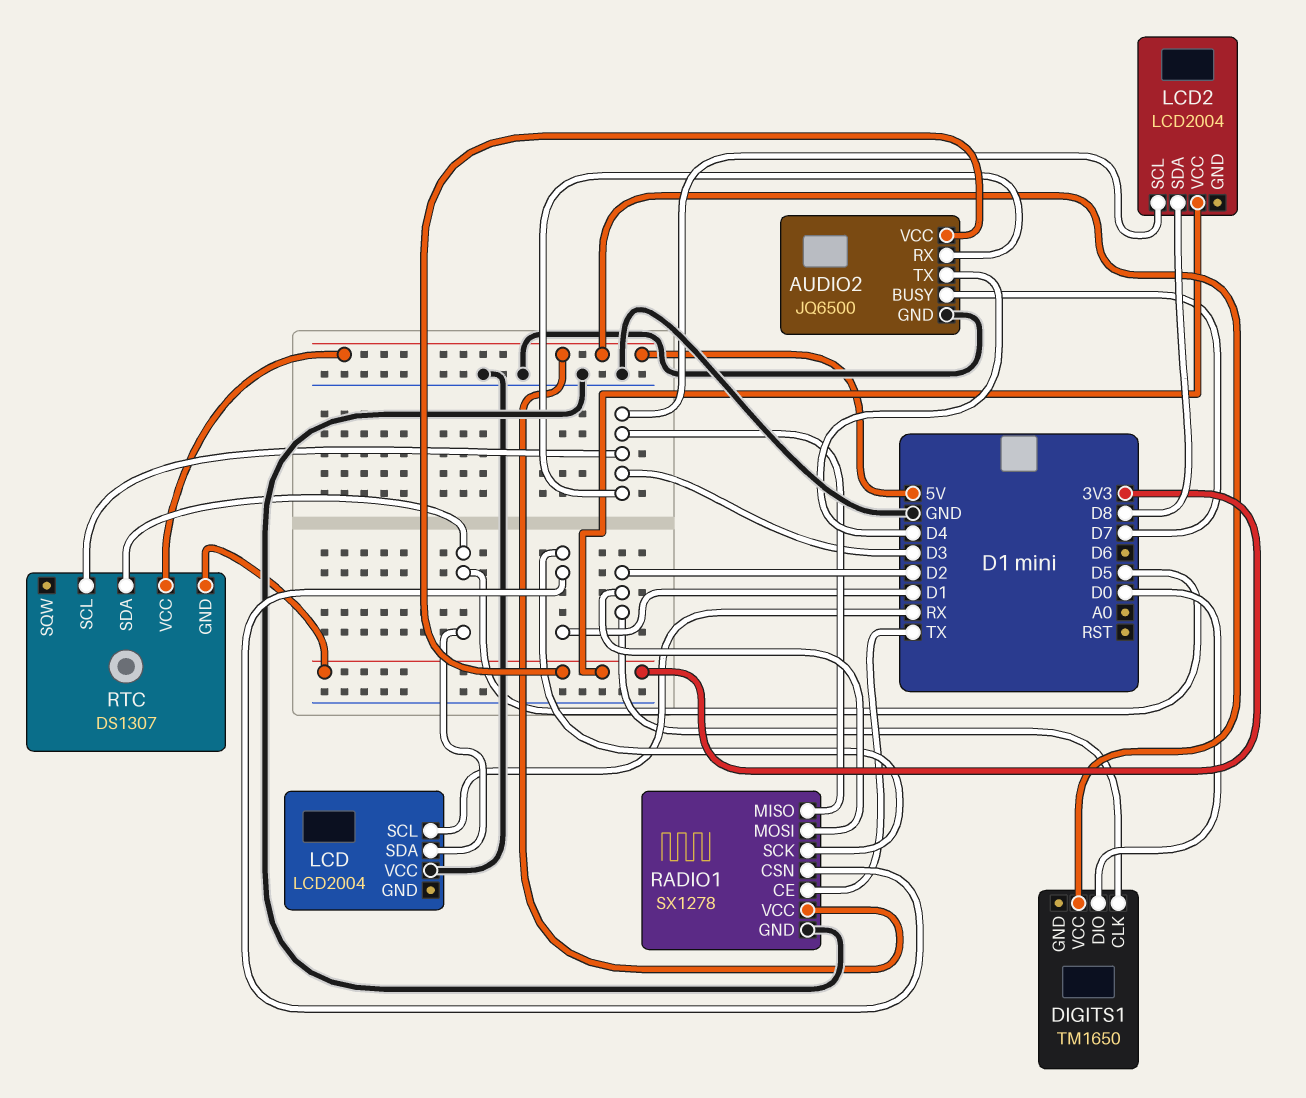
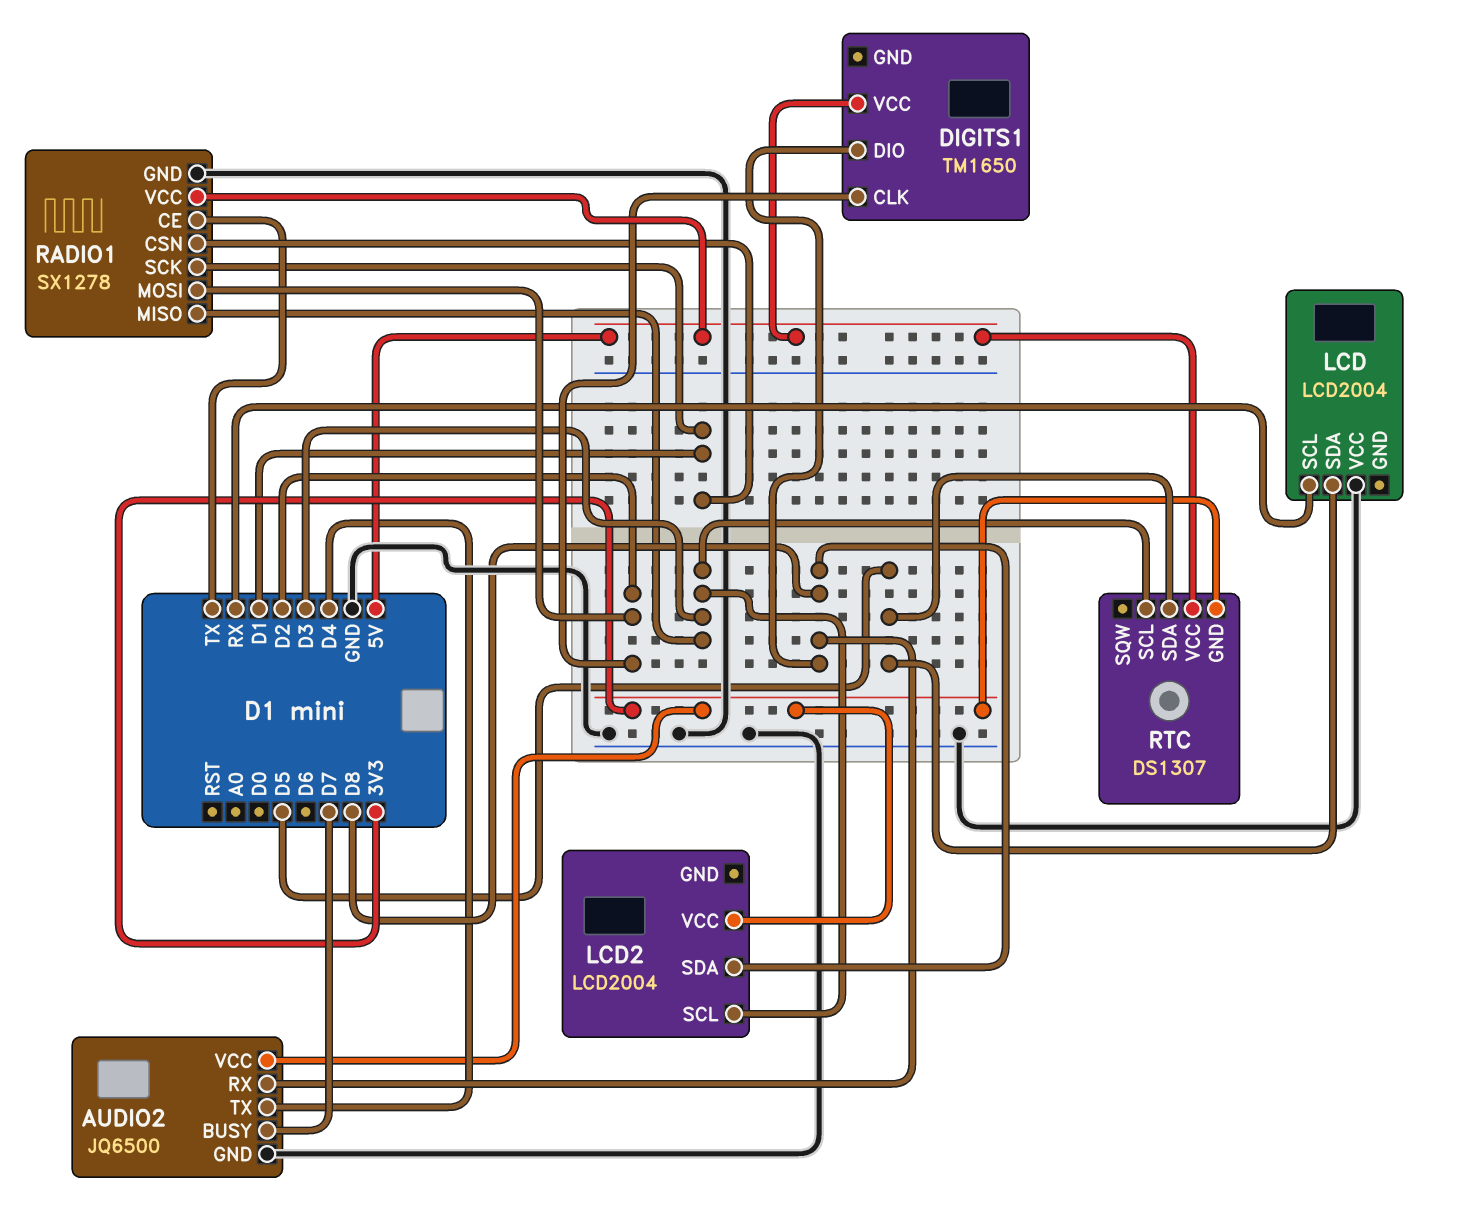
AUDIO2 pin RX: D3 -> D8
DIGITS1 pin DIO: D0 -> D8

